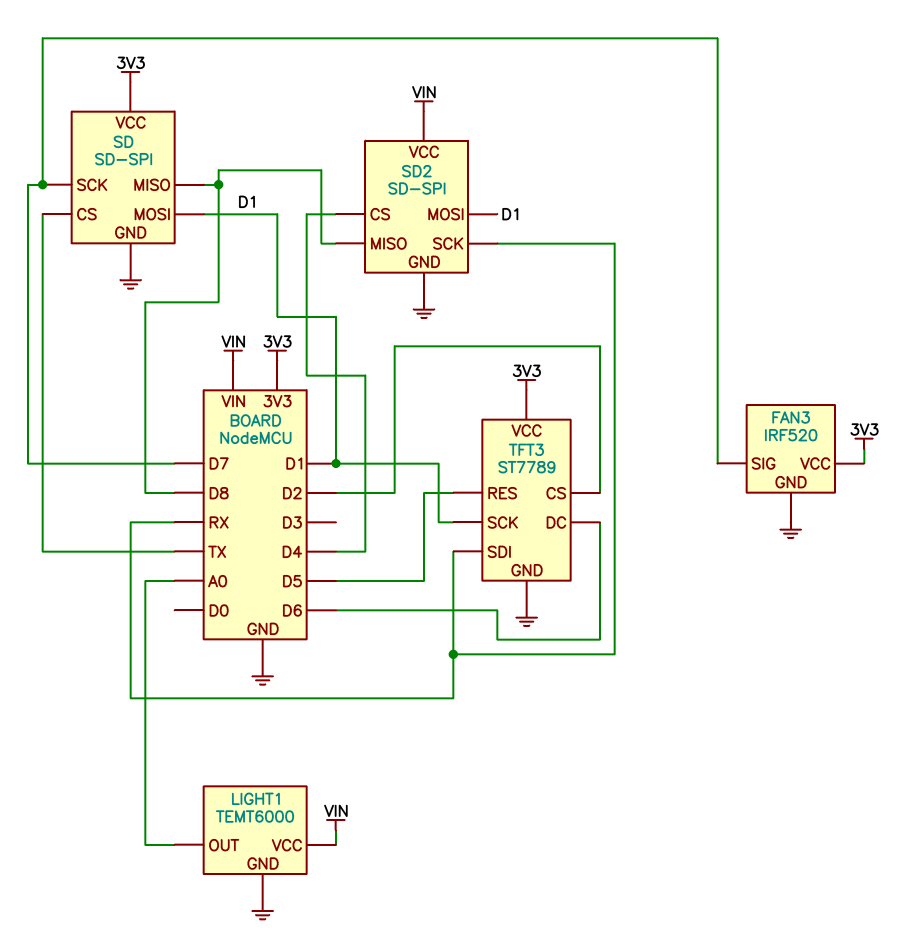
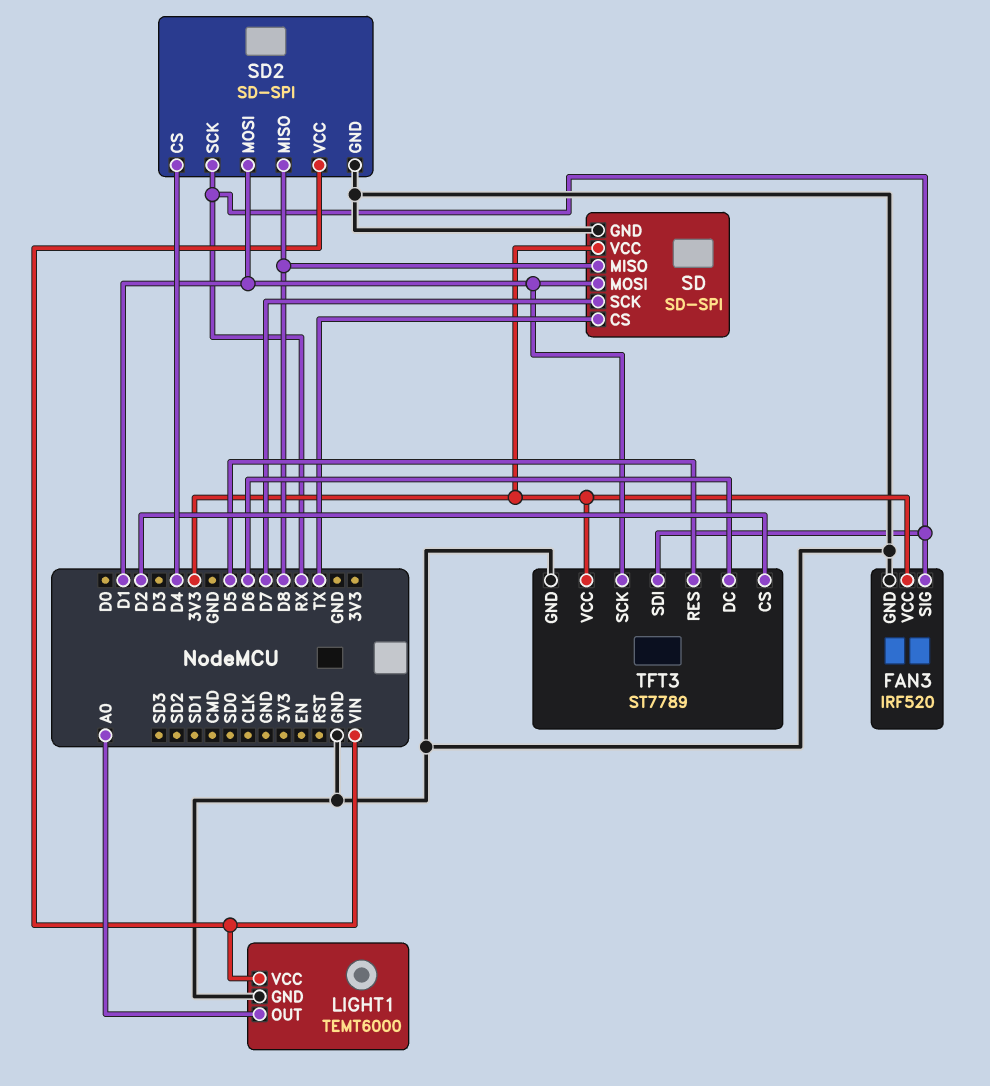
FAN3 pin SIG: D7 -> RX

